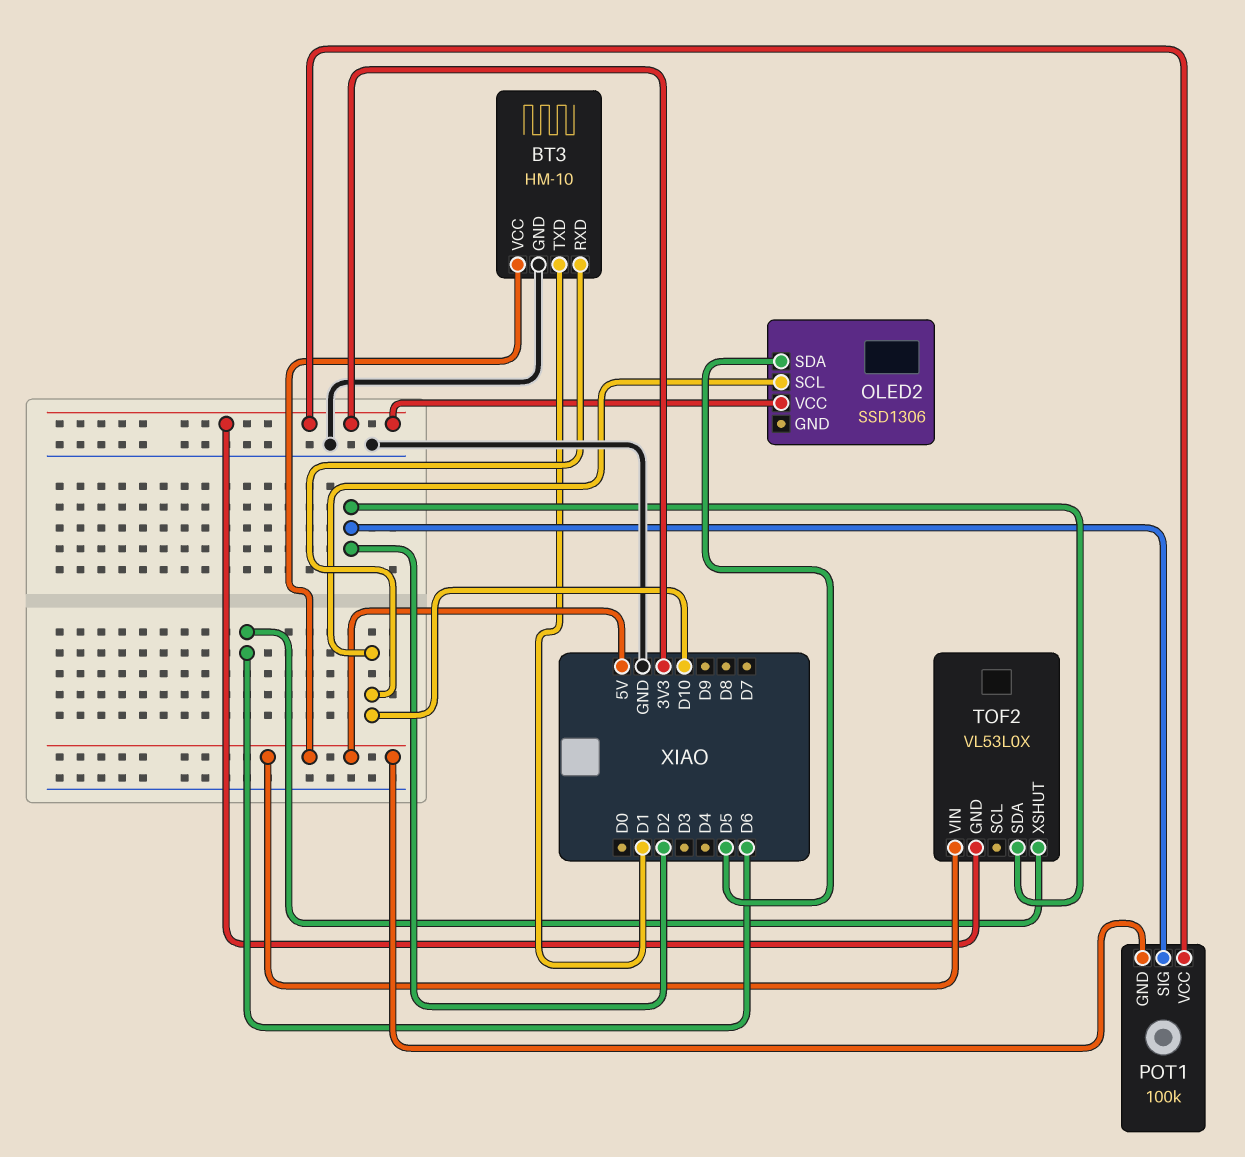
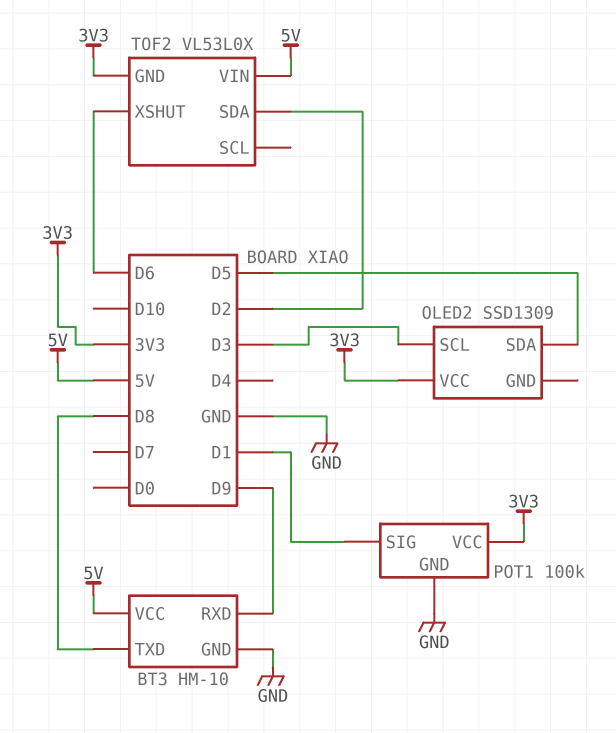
BT3 pin RXD: D10 -> D9
BT3 pin TXD: D1 -> D8
OLED2: SSD1306 -> SSD1309
OLED2 pin SCL: D10 -> D3
POT1 pin GND: 5V -> GND
POT1 pin SIG: D2 -> D1

